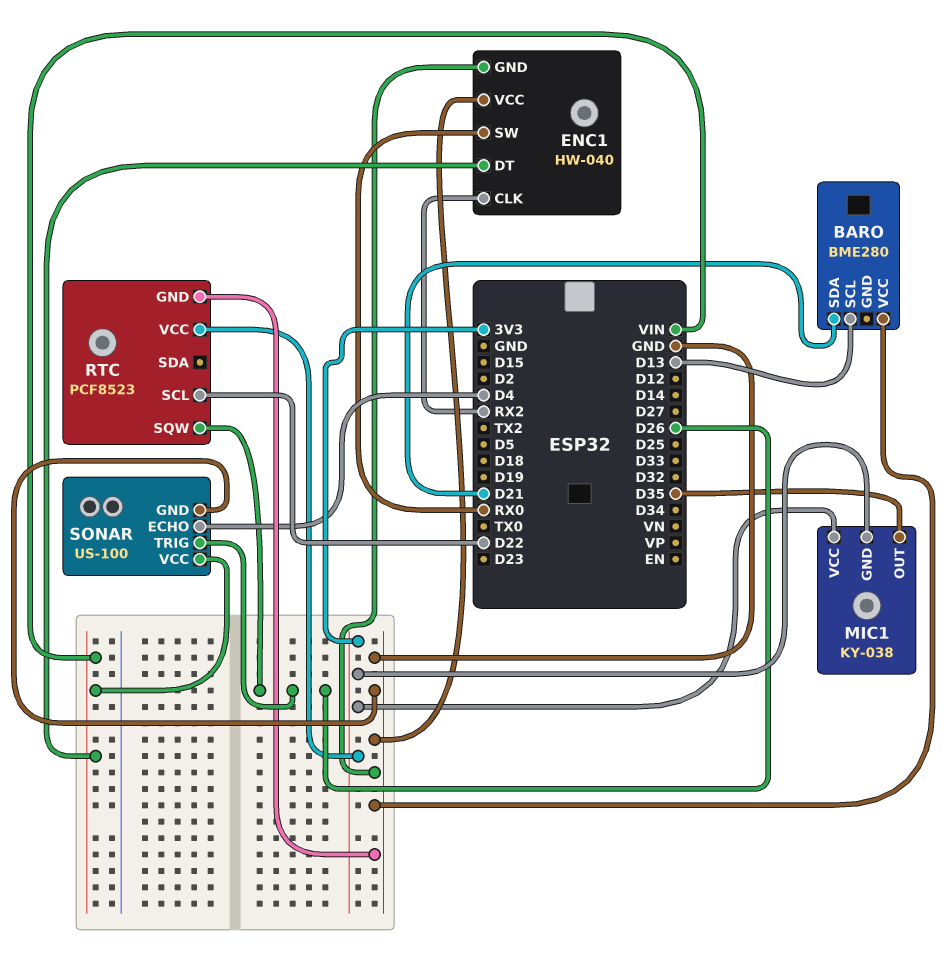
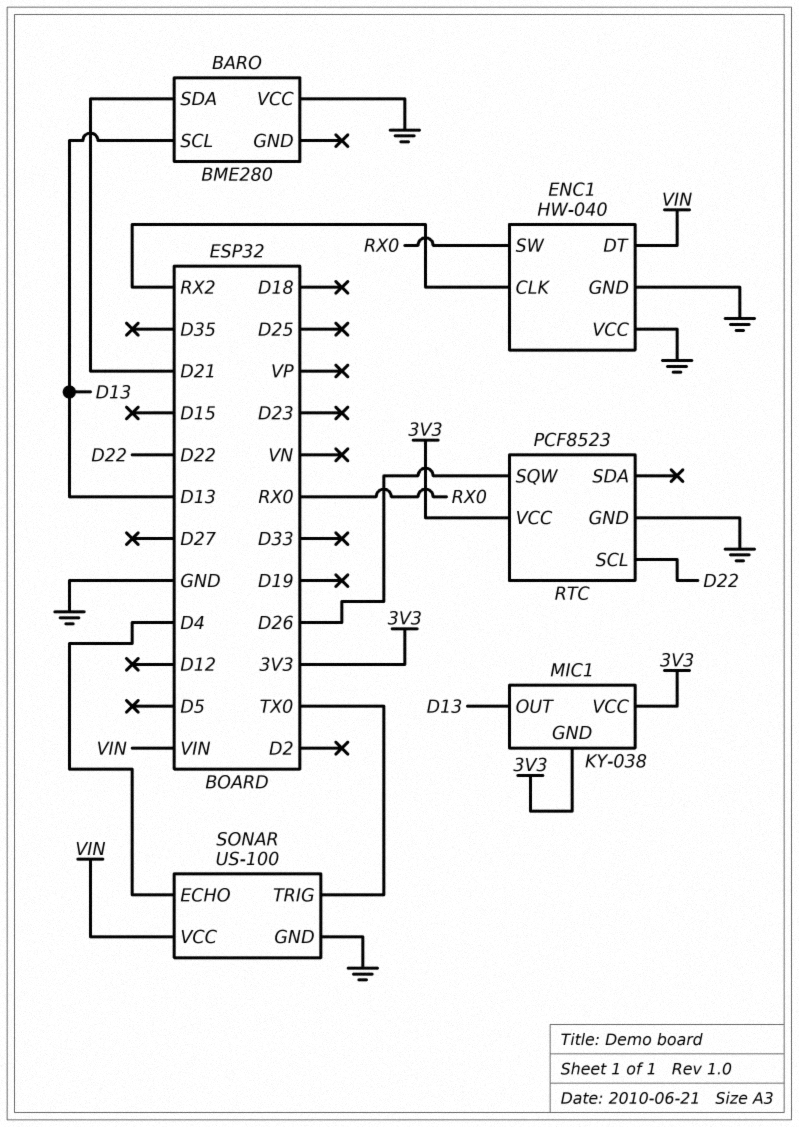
MIC1 pin OUT: D35 -> D13
SONAR pin TRIG: D26 -> TX0

